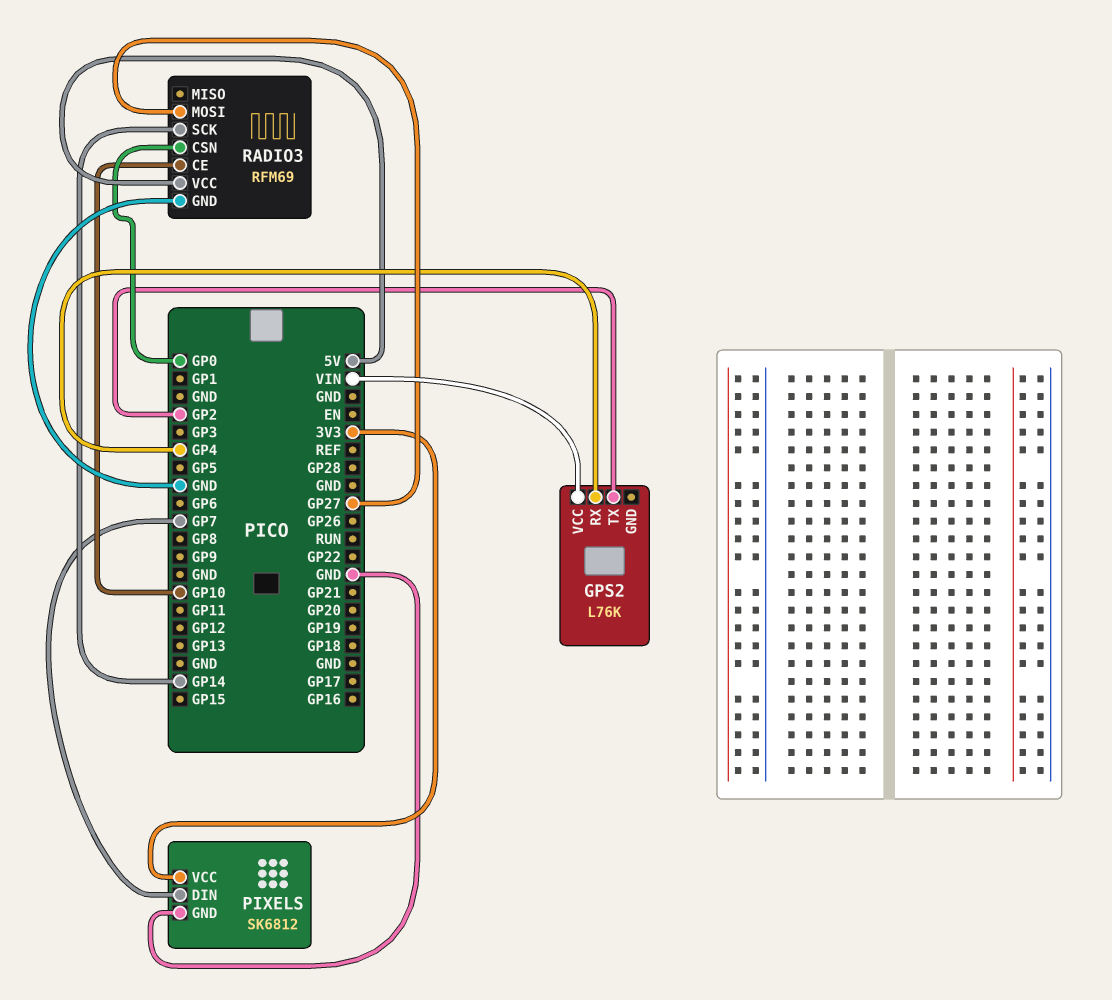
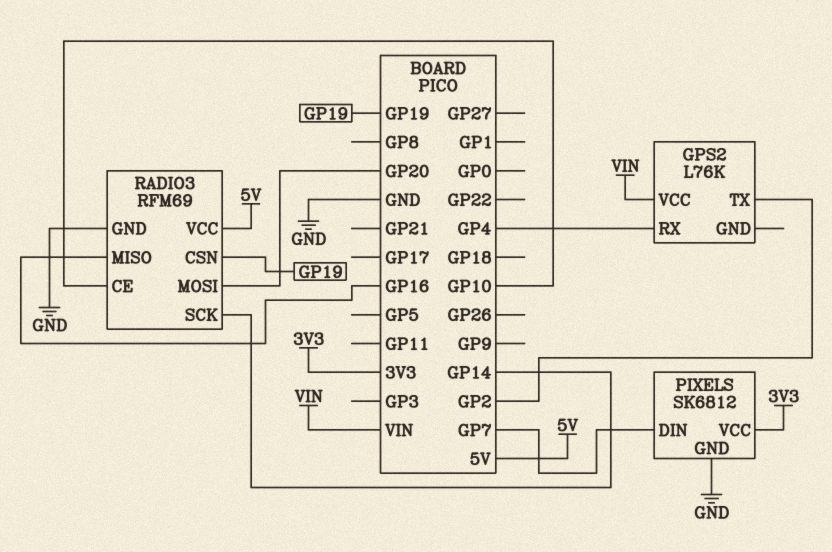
RADIO3 pin CSN: GP0 -> GP19
RADIO3 pin MISO: none -> GP16
RADIO3 pin MOSI: GP27 -> GP20

